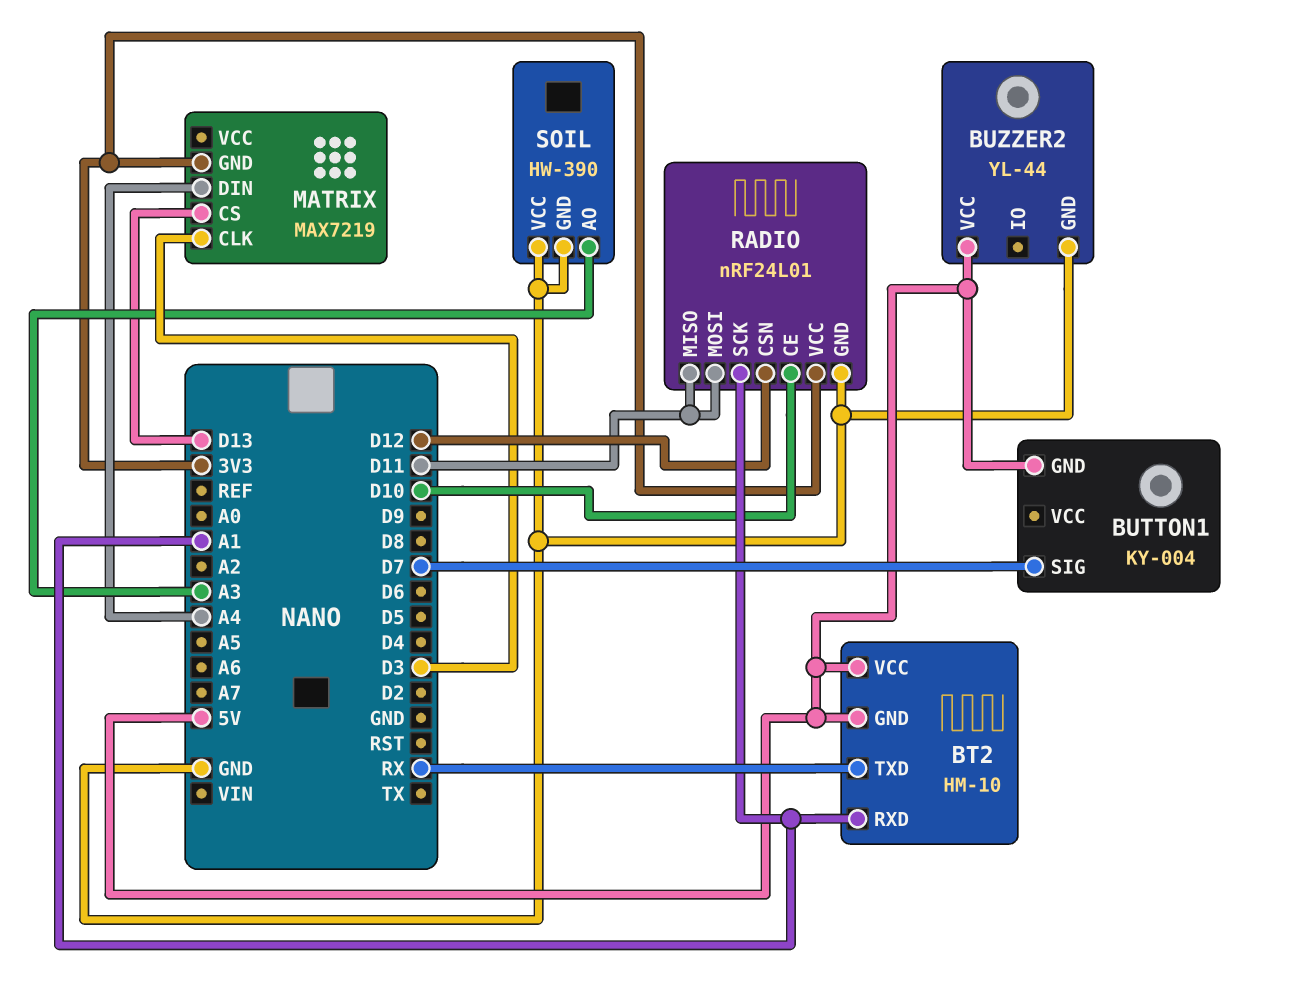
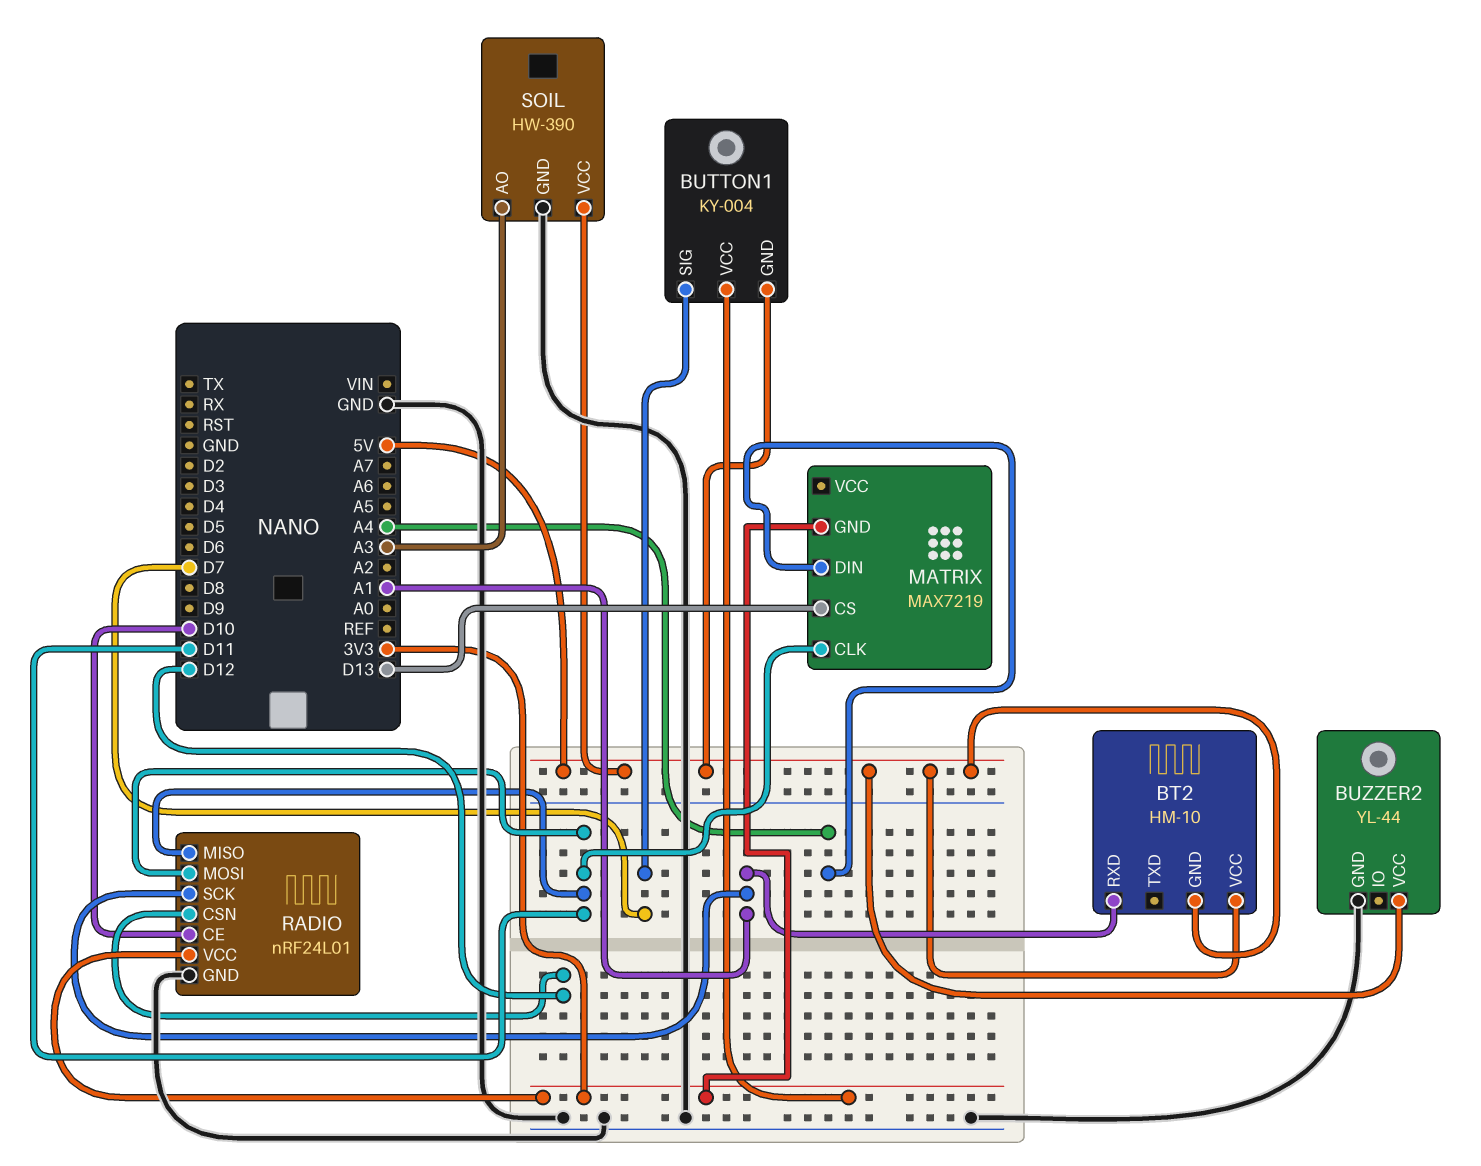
BT2 pin TXD: RX -> none
BUTTON1 pin VCC: none -> 3V3
MATRIX pin CLK: D3 -> D11
SOIL pin VCC: GND -> 5V

